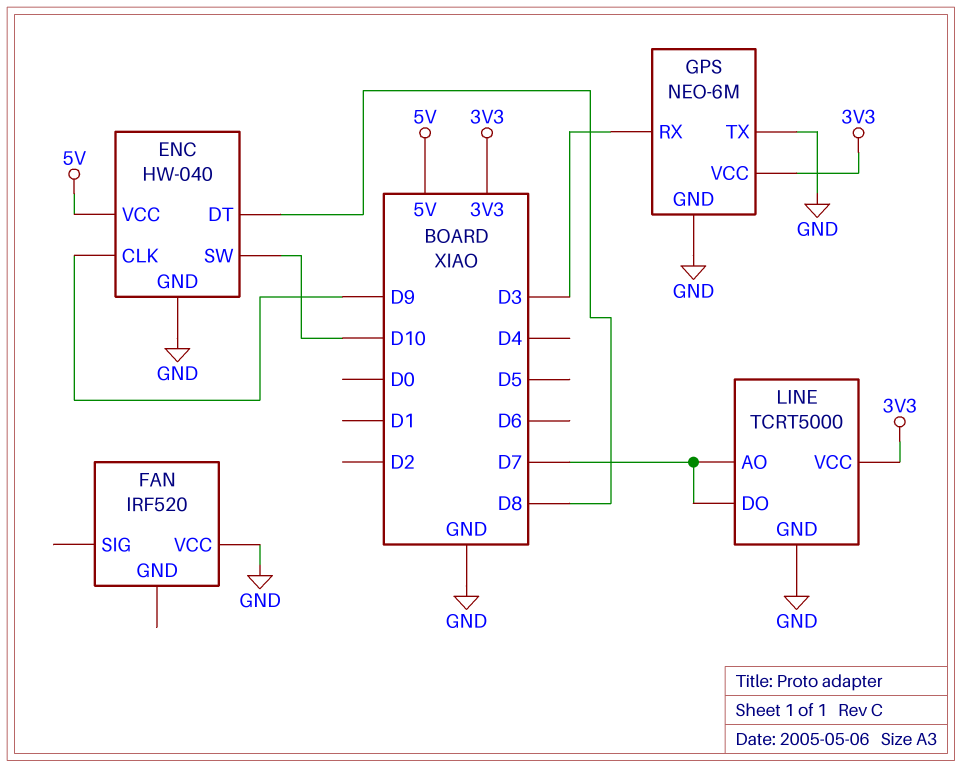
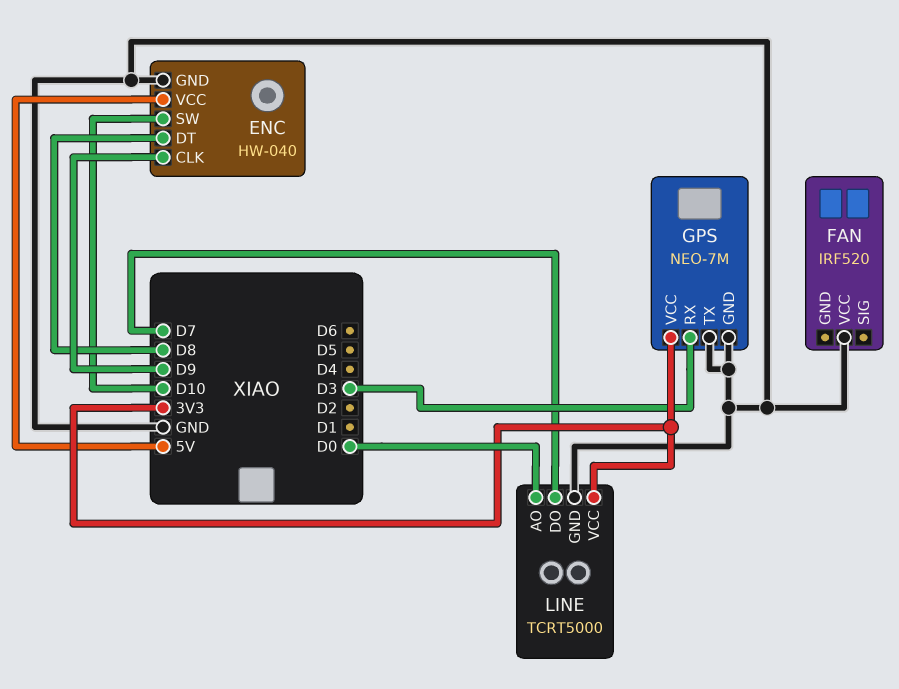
GPS: NEO-6M -> NEO-7M
LINE pin AO: D7 -> D0

